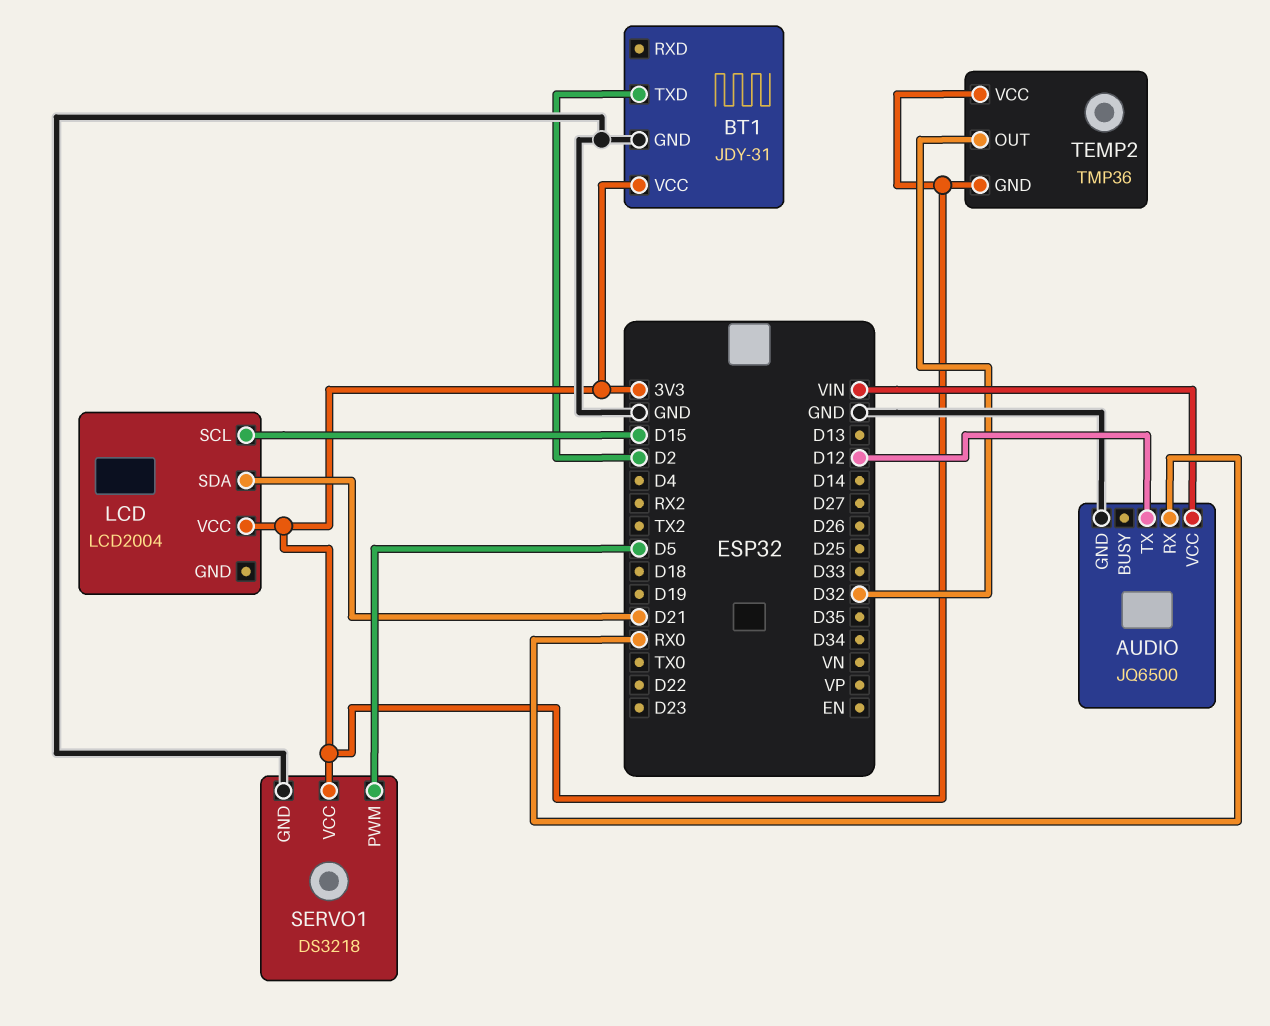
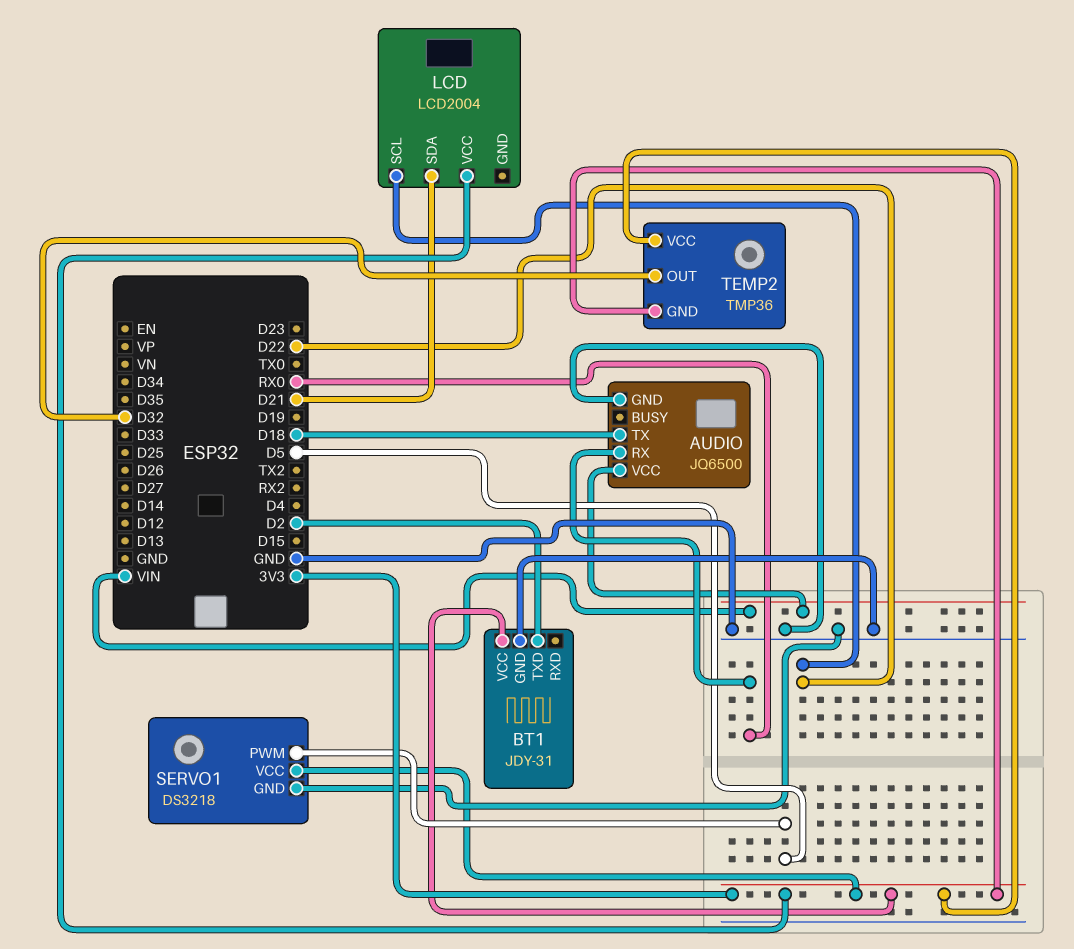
AUDIO pin TX: D12 -> D18
LCD pin SCL: D15 -> D22

